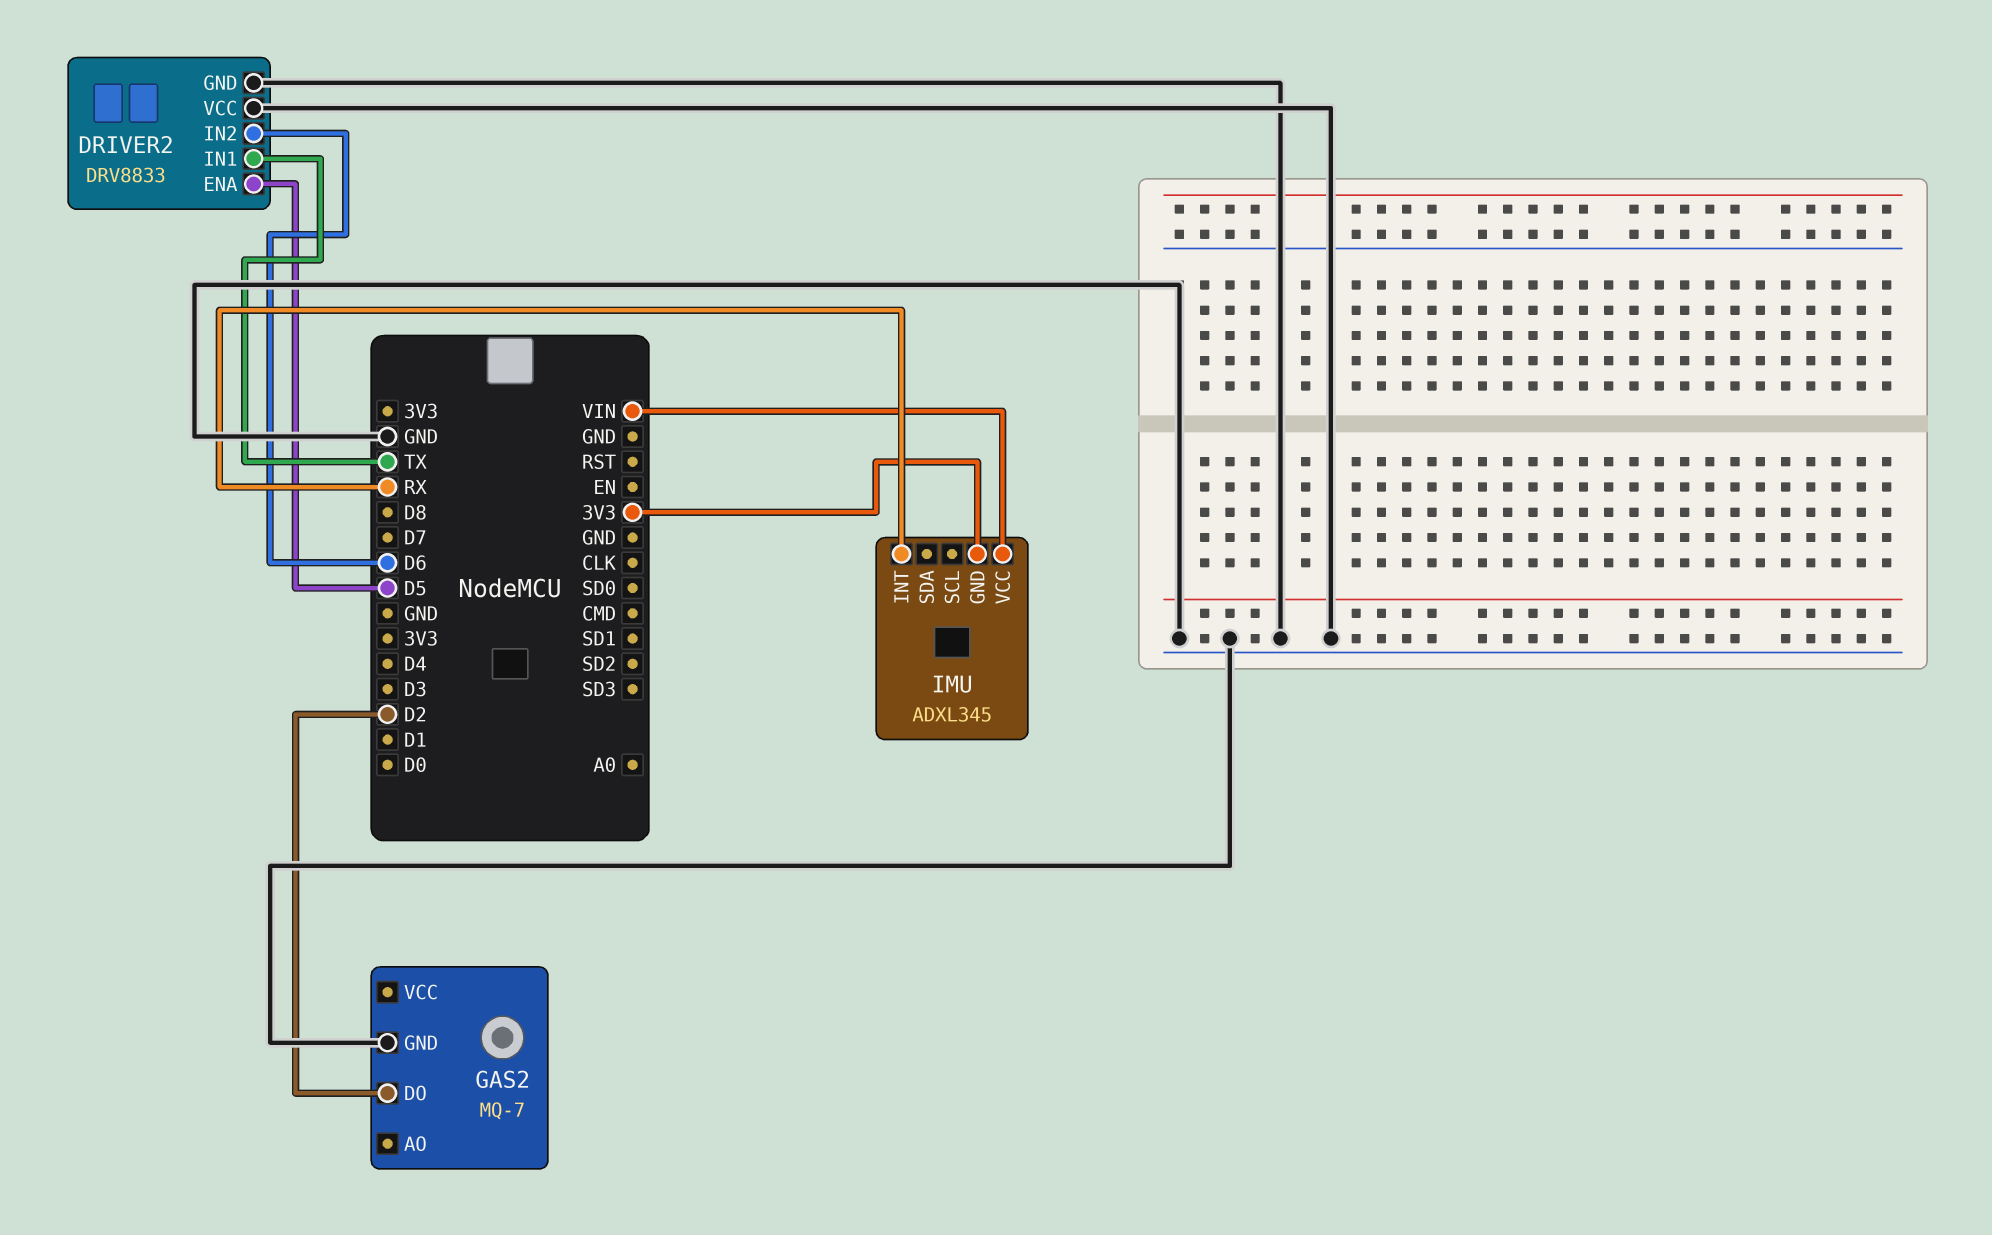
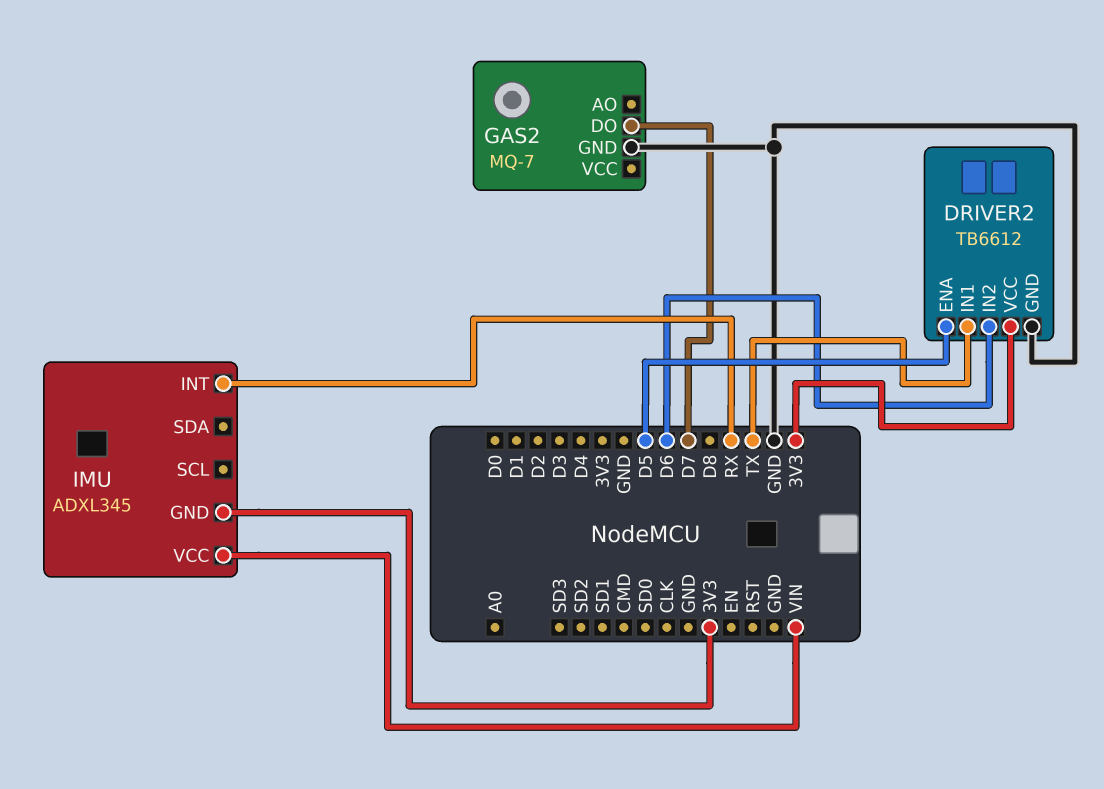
DRIVER2: DRV8833 -> TB6612
DRIVER2 pin VCC: GND -> 3V3
GAS2 pin DO: D2 -> D7

